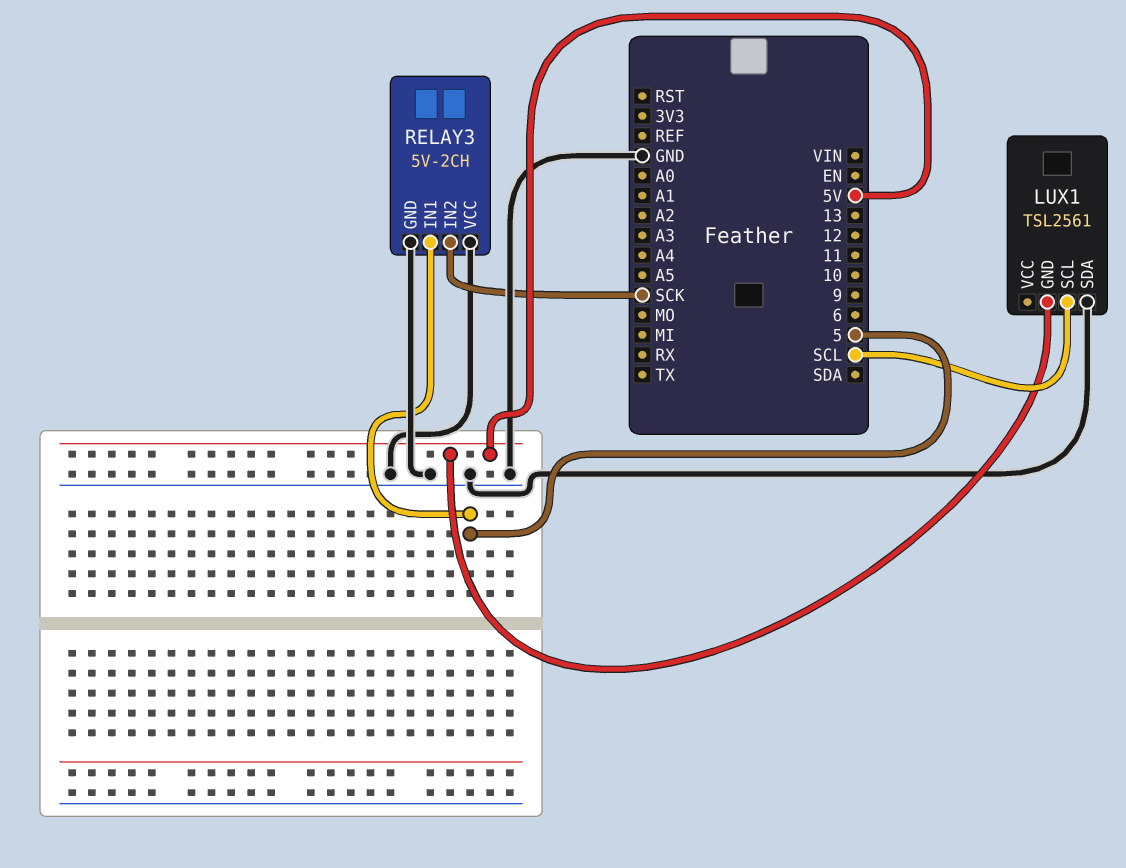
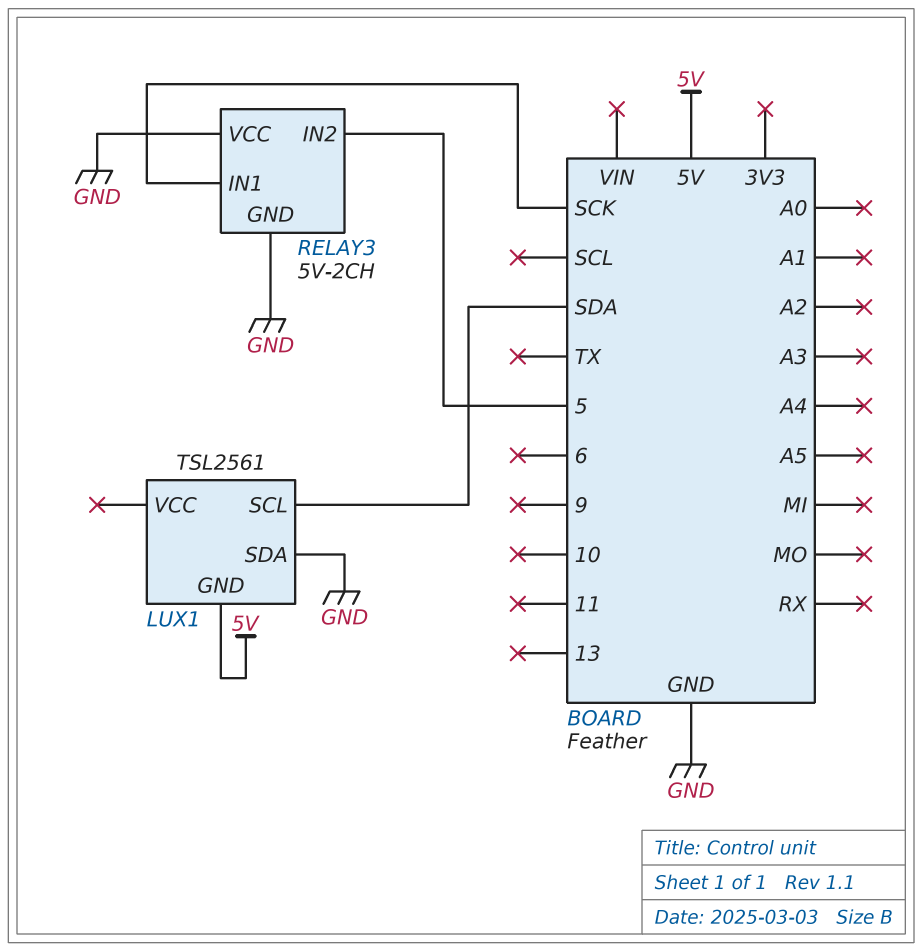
LUX1 pin SCL: SCL -> SDA
RELAY3 pin IN1: 5 -> SCK
RELAY3 pin IN2: SCK -> 5

